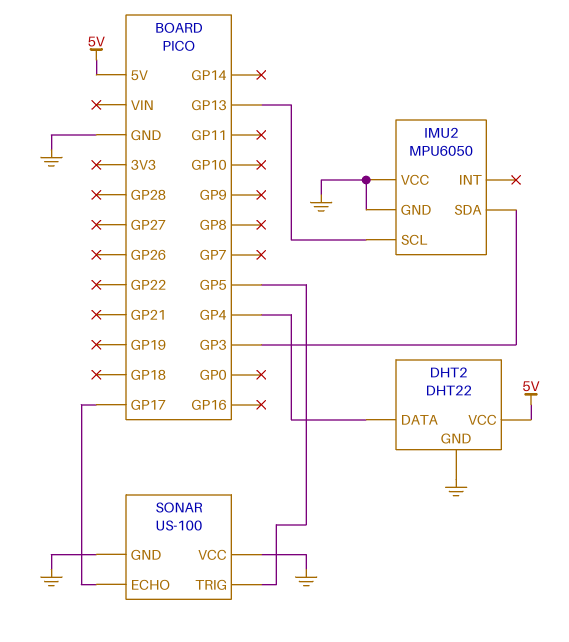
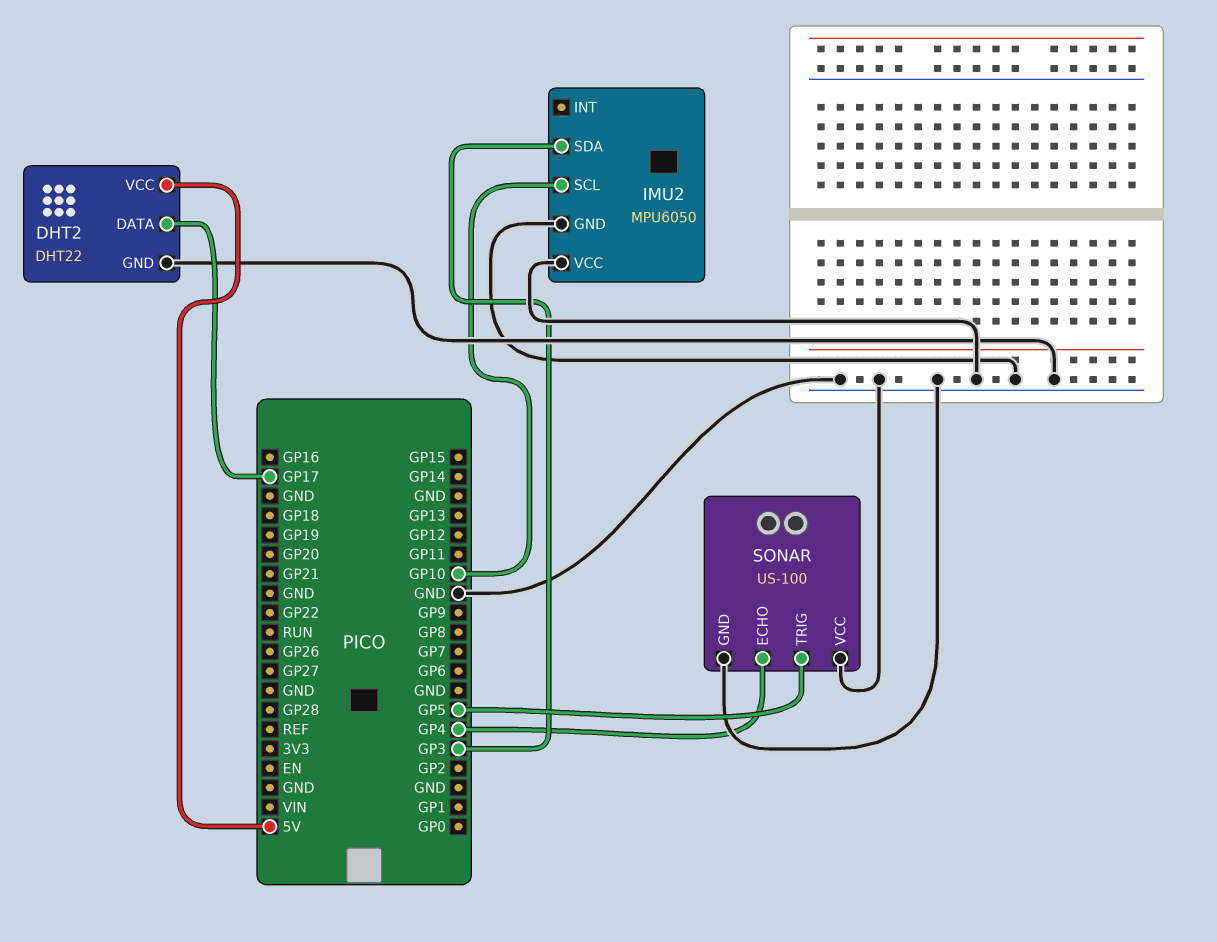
DHT2 pin DATA: GP4 -> GP17
IMU2 pin SCL: GP13 -> GP10
SONAR pin ECHO: GP17 -> GP4

